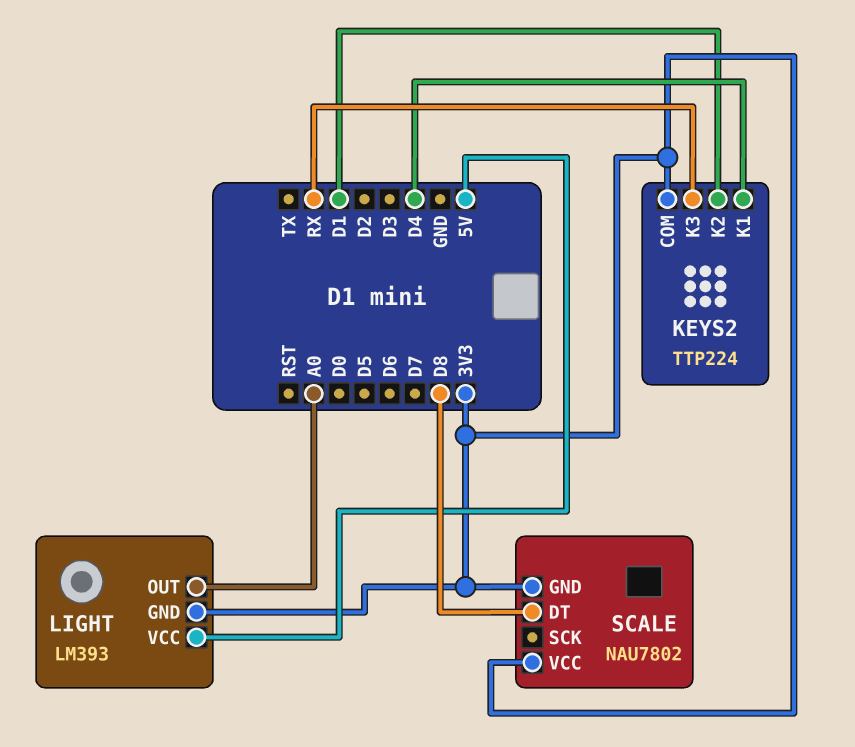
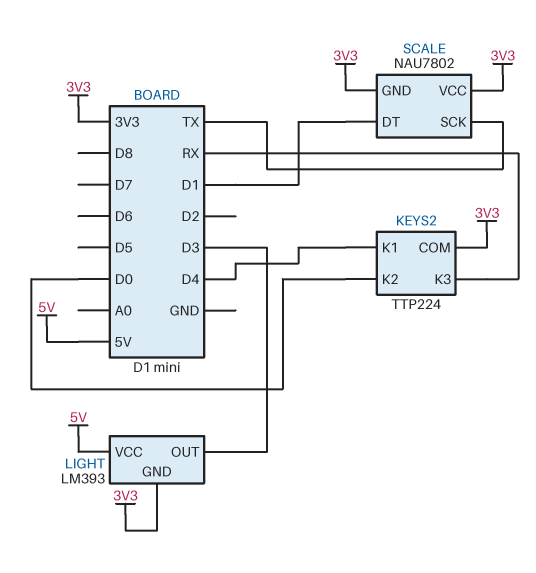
KEYS2 pin K2: D1 -> D0
LIGHT pin OUT: A0 -> D3
SCALE pin DT: D8 -> D1
SCALE pin SCK: none -> TX

